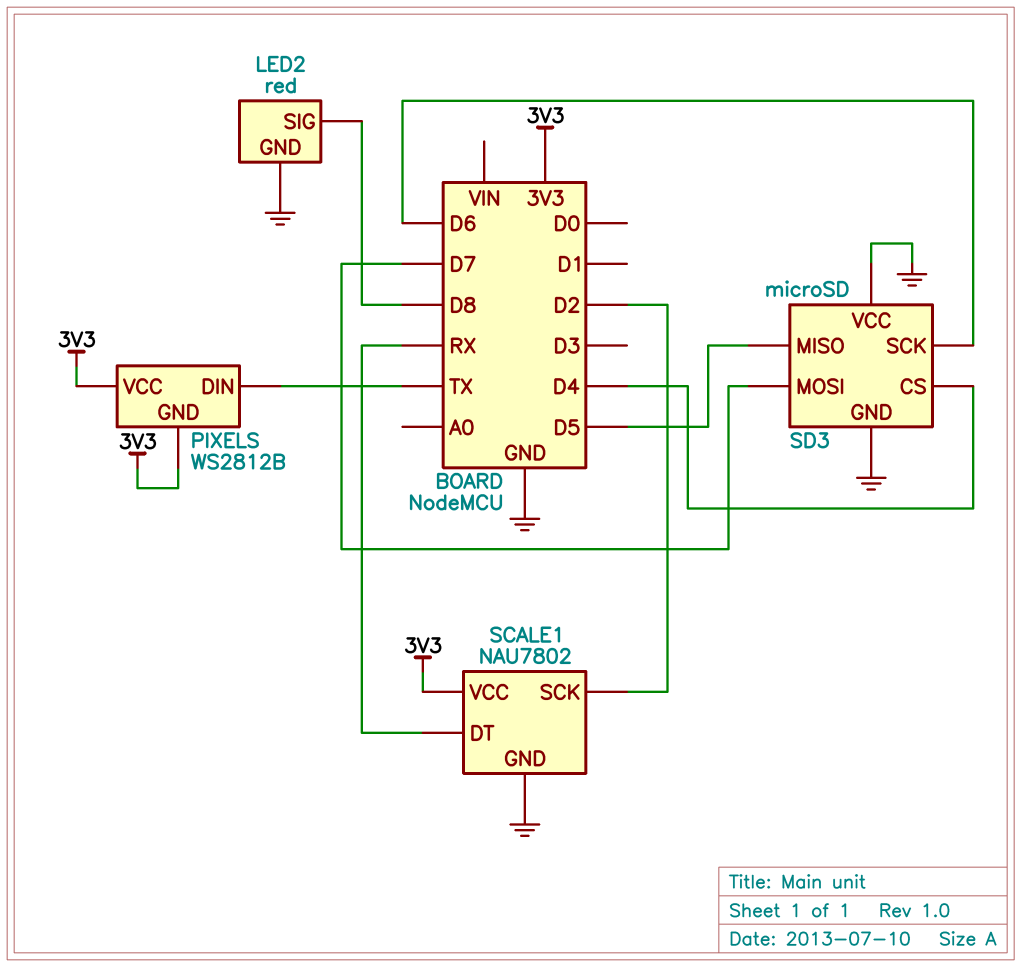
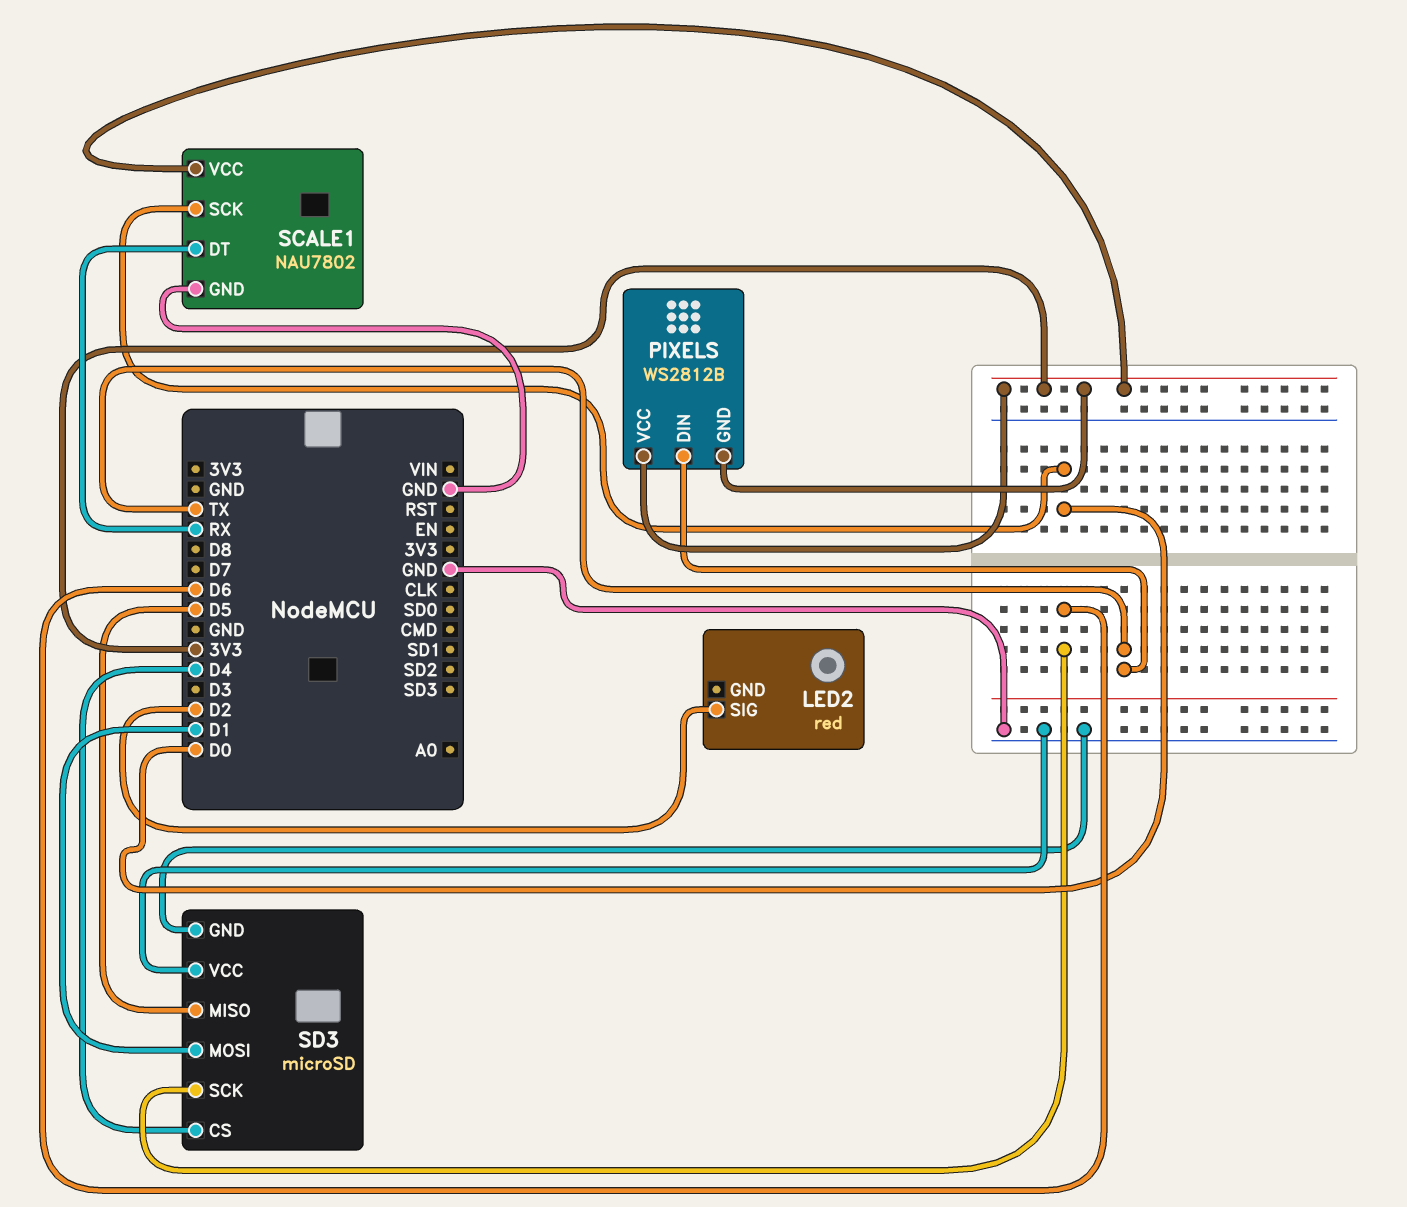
LED2 pin GND: GND -> none
LED2 pin SIG: D8 -> D2
SCALE1 pin SCK: D2 -> D0
SD3 pin MOSI: D7 -> D1

